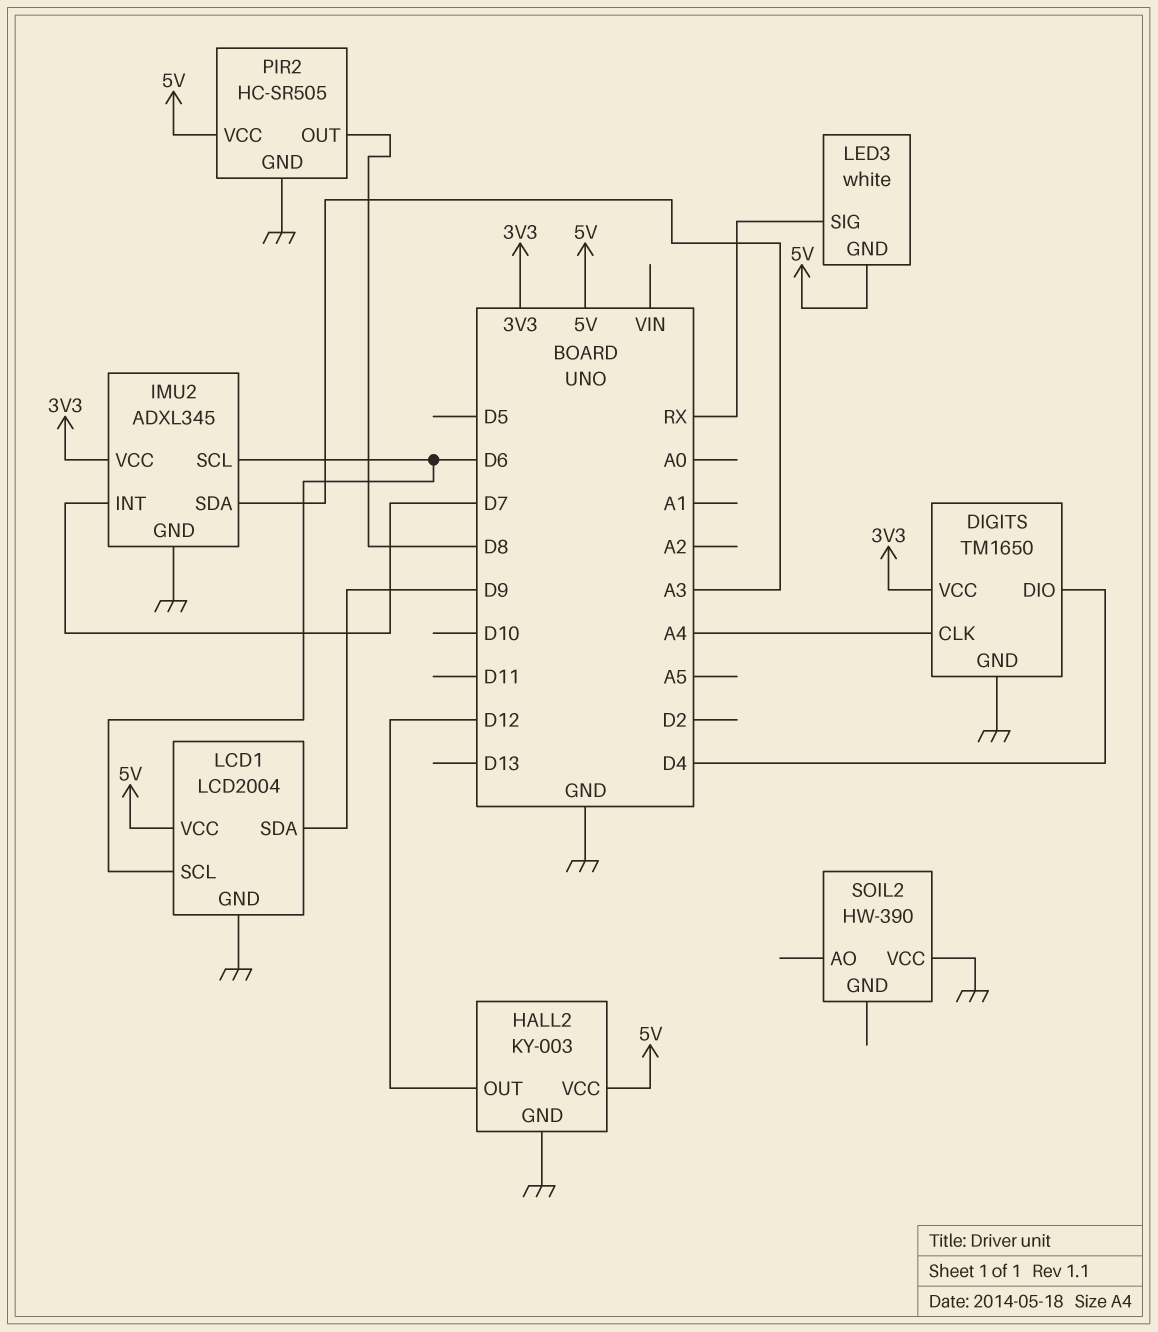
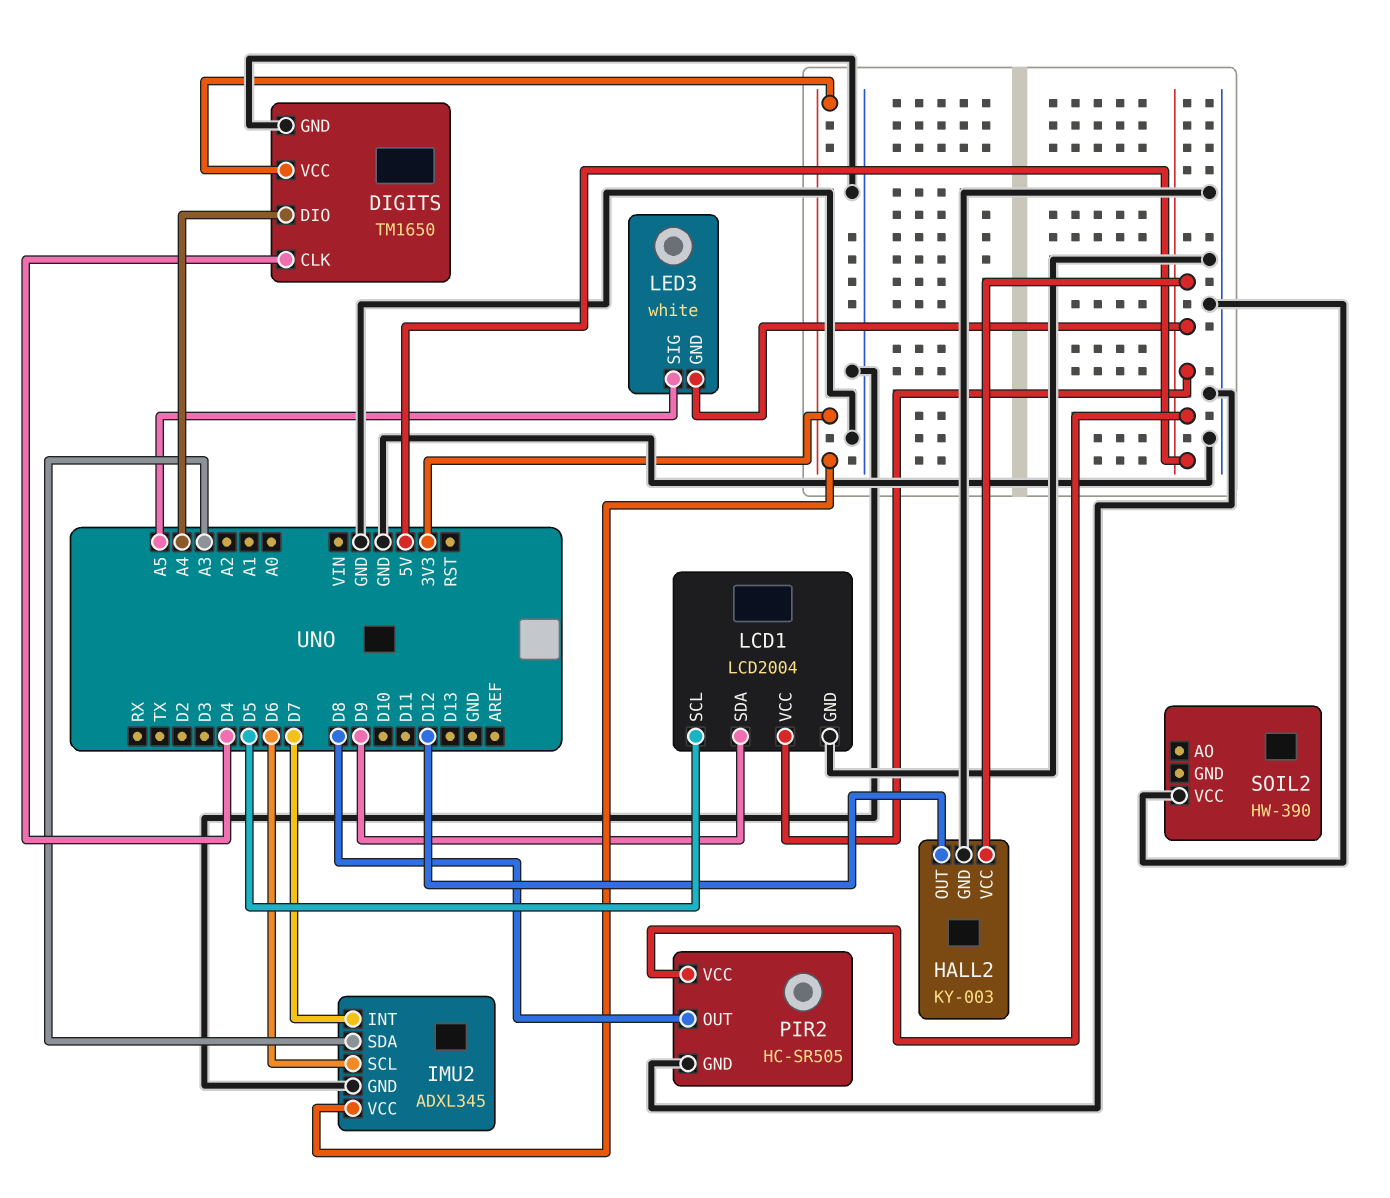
DIGITS pin CLK: A4 -> D4
DIGITS pin DIO: D4 -> A4
LCD1 pin SCL: D6 -> D5
LED3 pin SIG: RX -> A5

